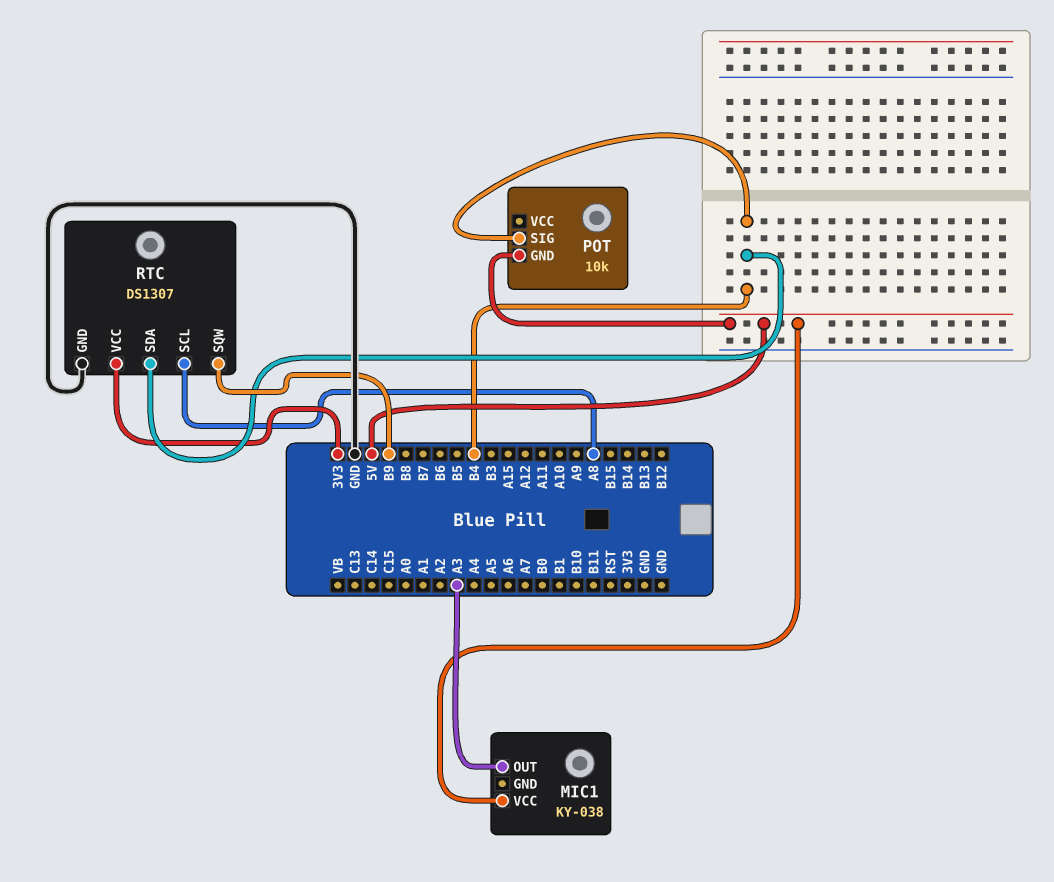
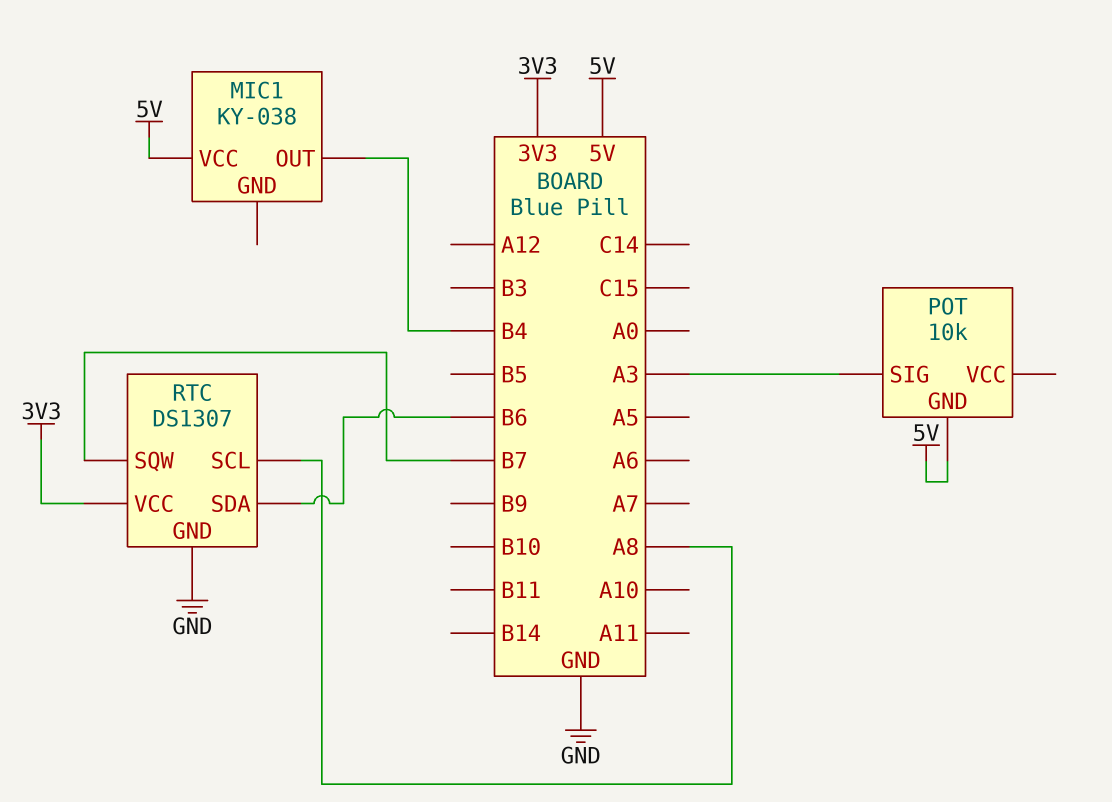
MIC1 pin OUT: A3 -> B4
POT pin SIG: B4 -> A3
RTC pin SDA: B4 -> B6
RTC pin SQW: B9 -> B7

